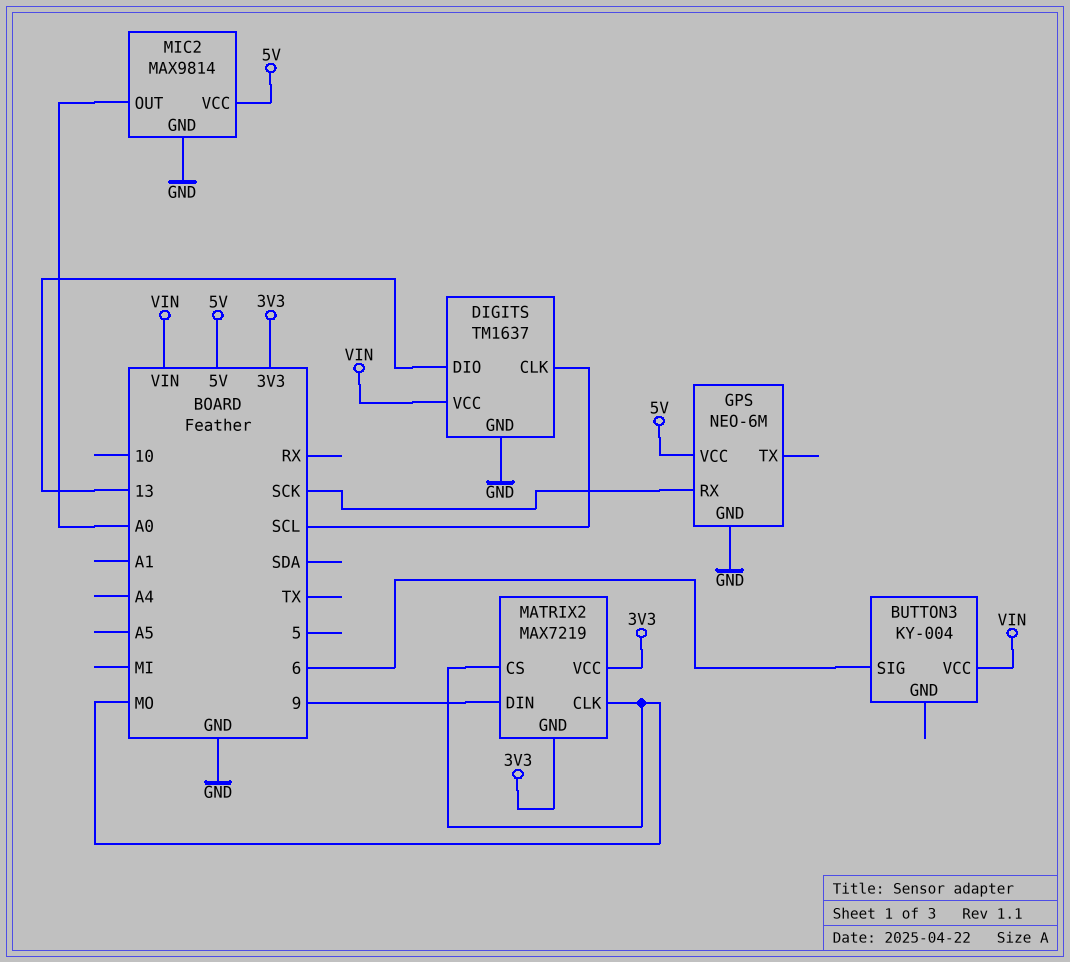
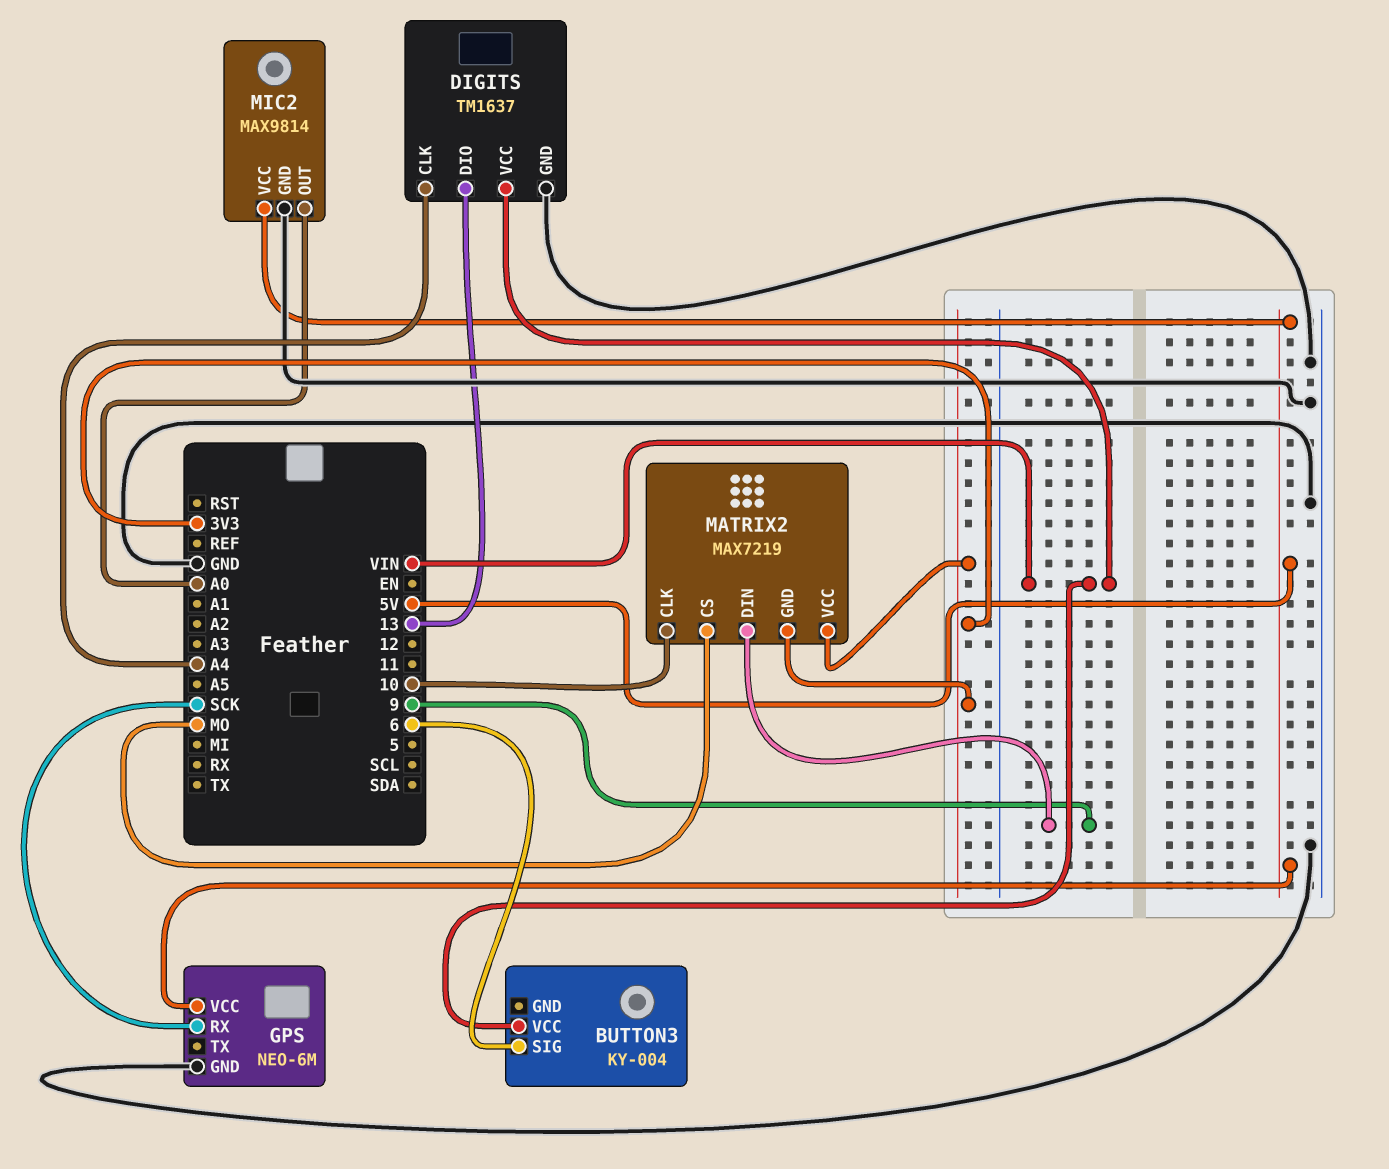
DIGITS pin CLK: SCL -> A4
MATRIX2 pin CLK: MO -> 10

